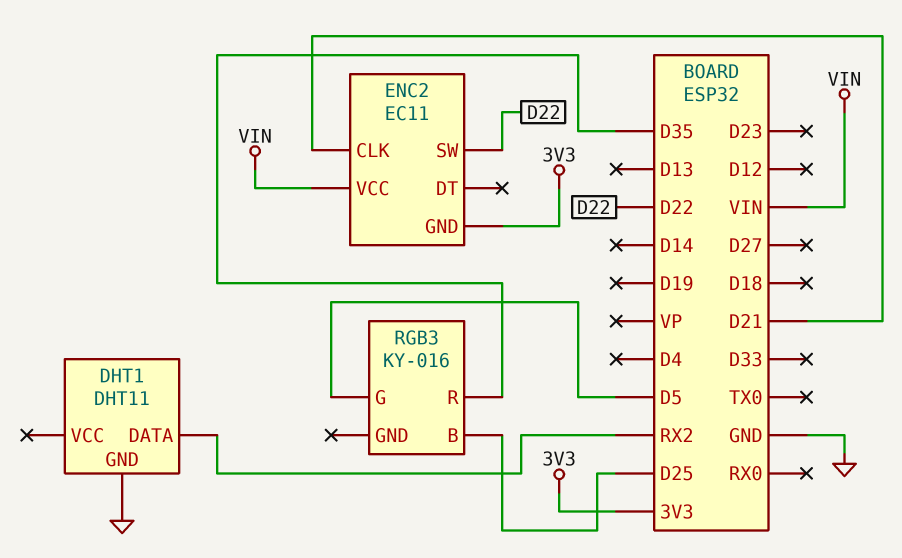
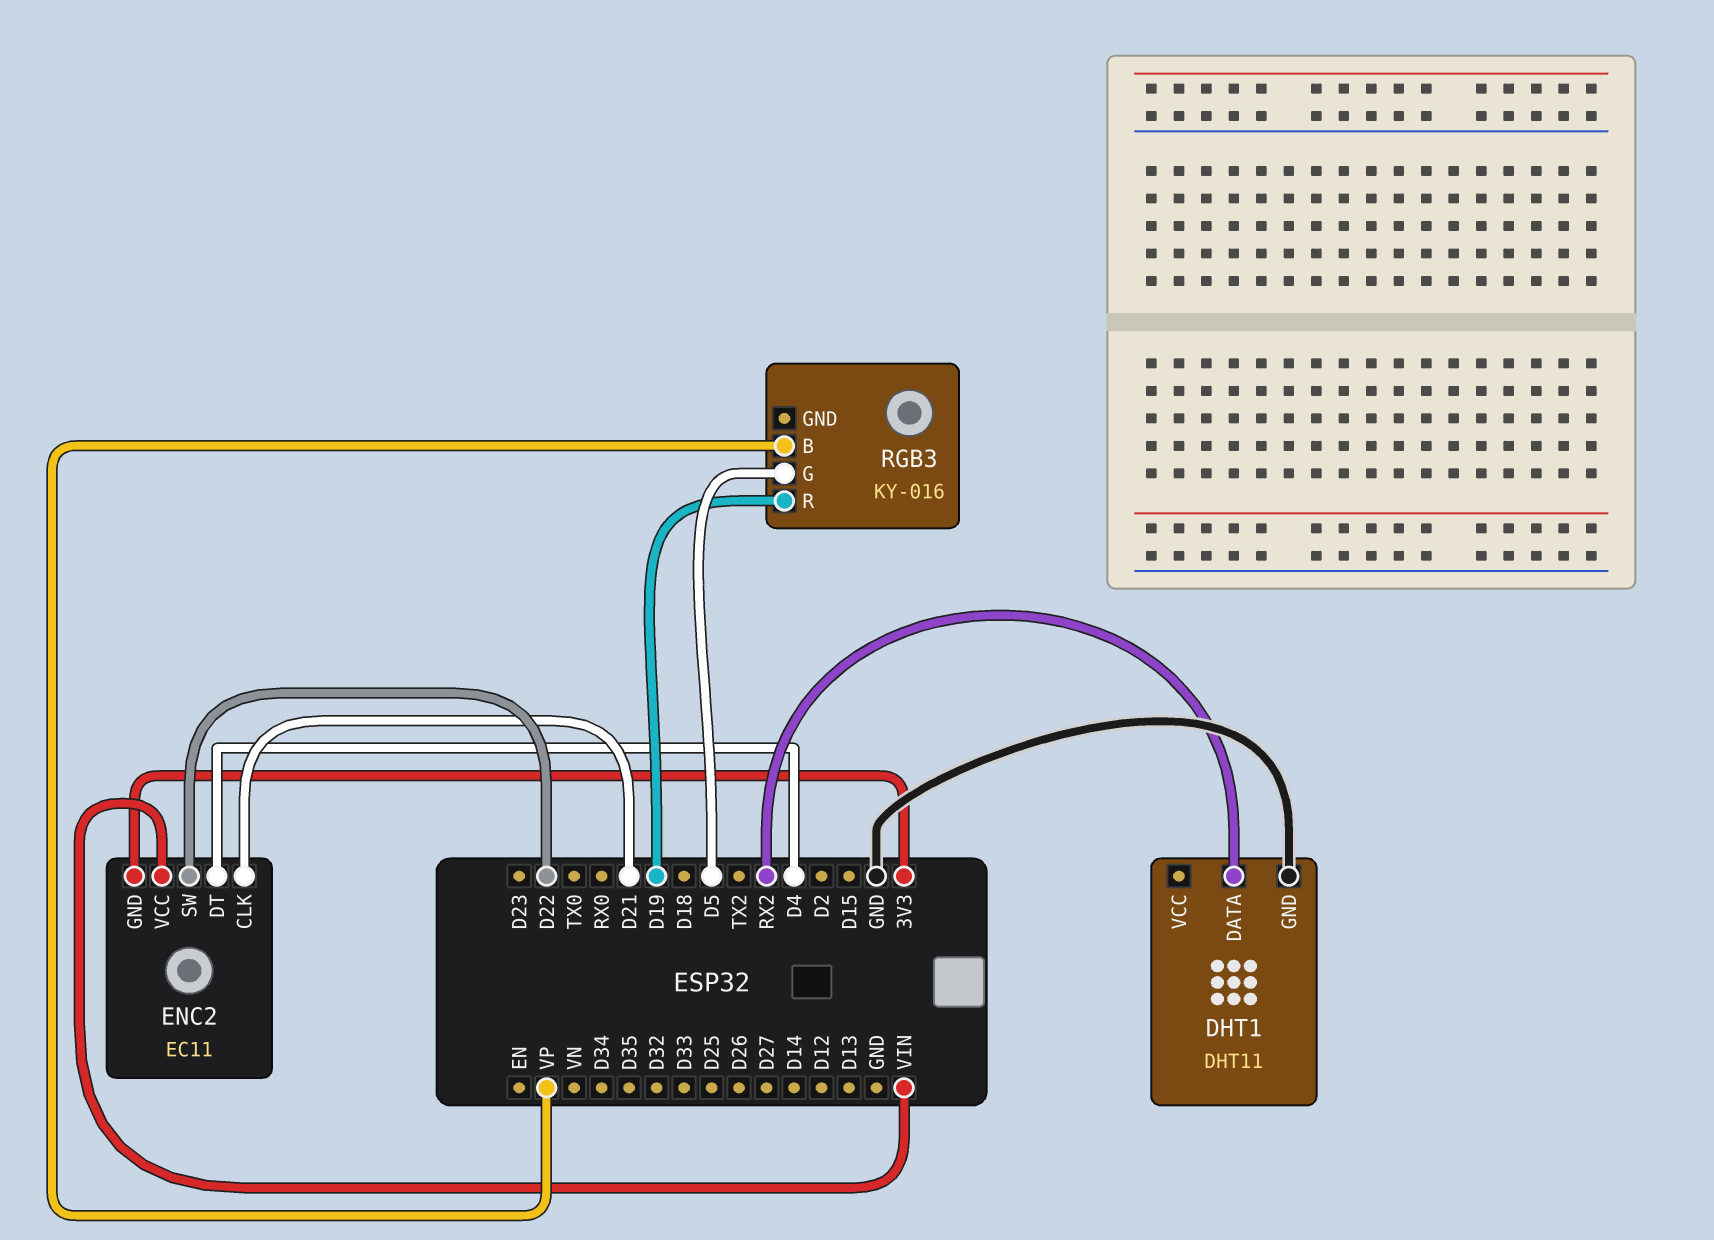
ENC2 pin DT: none -> D4
RGB3 pin B: D25 -> VP
RGB3 pin R: D35 -> D19

